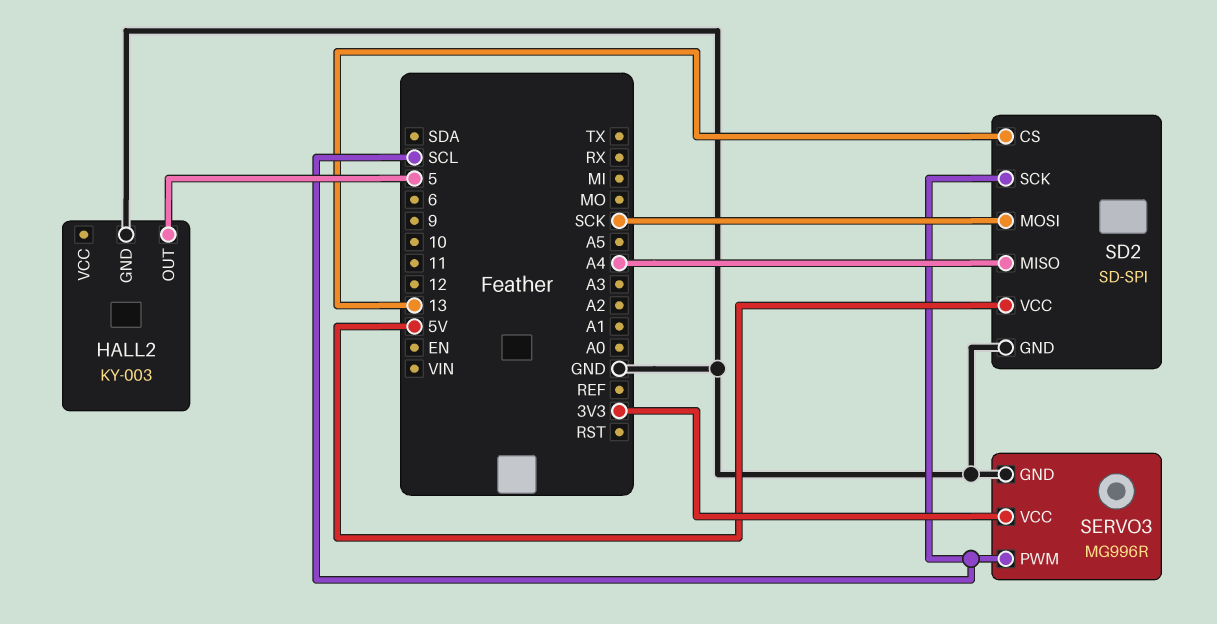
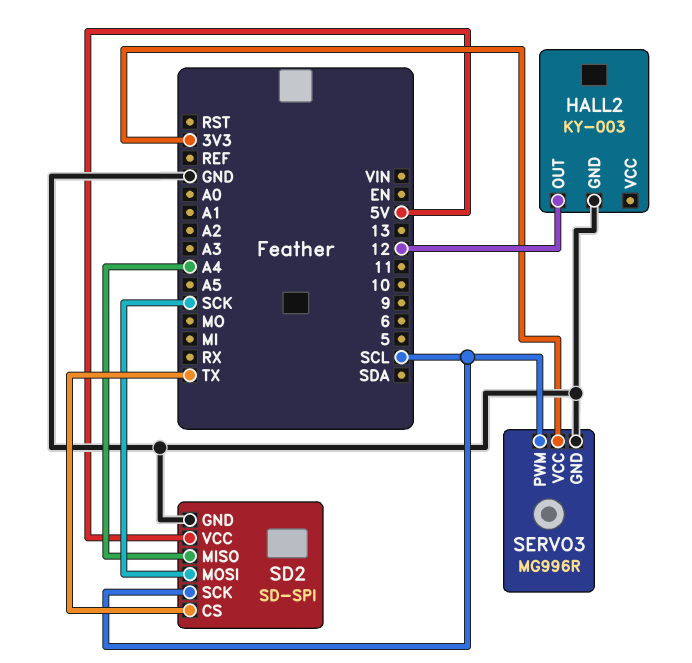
HALL2 pin OUT: 5 -> 12
SD2 pin CS: 13 -> TX

